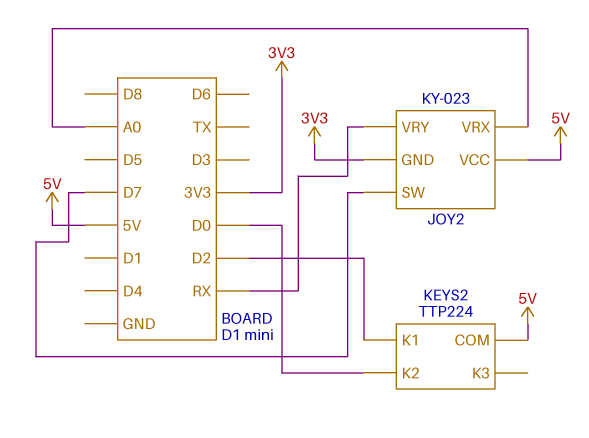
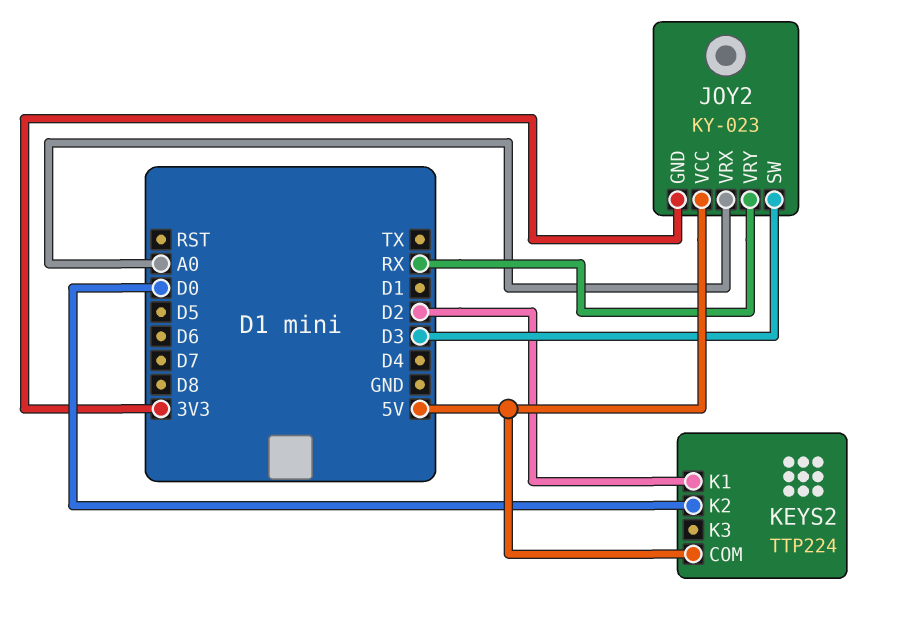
JOY2 pin SW: D7 -> D3

